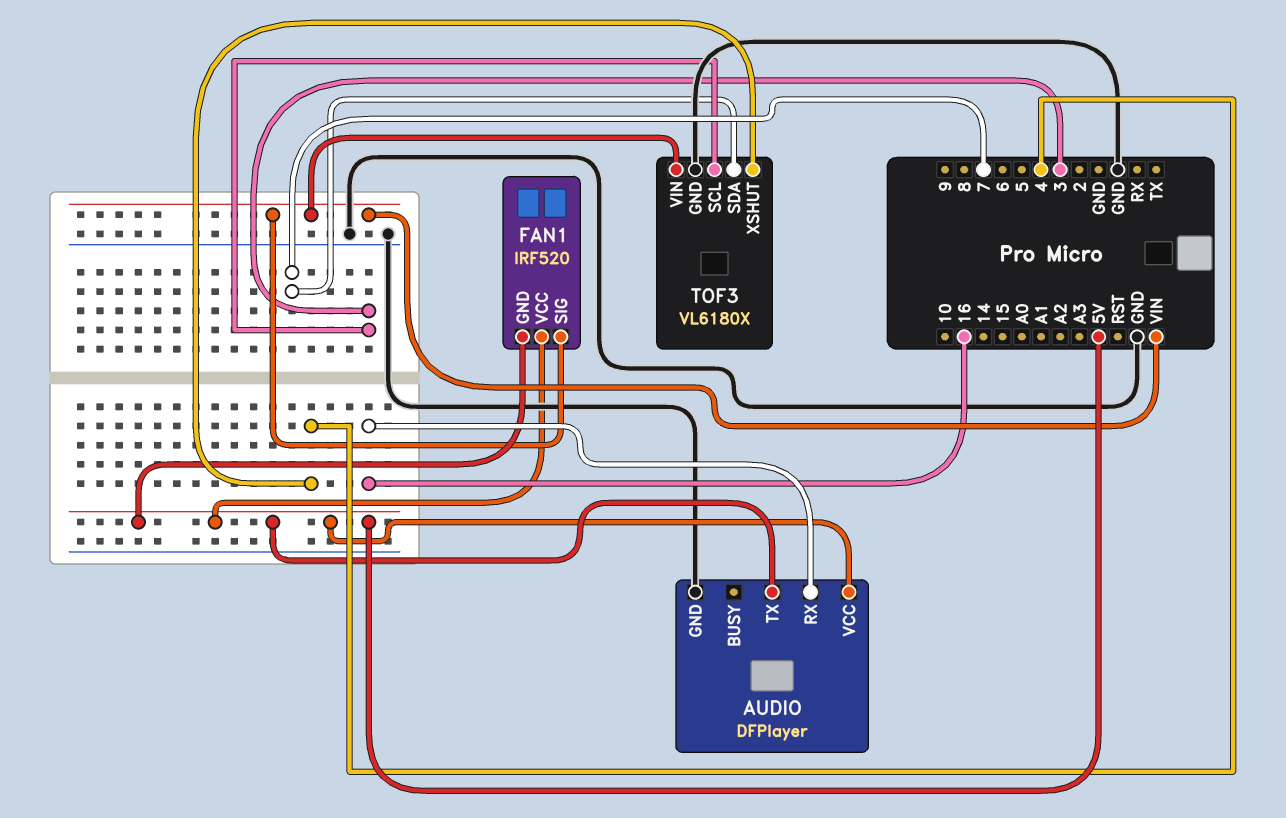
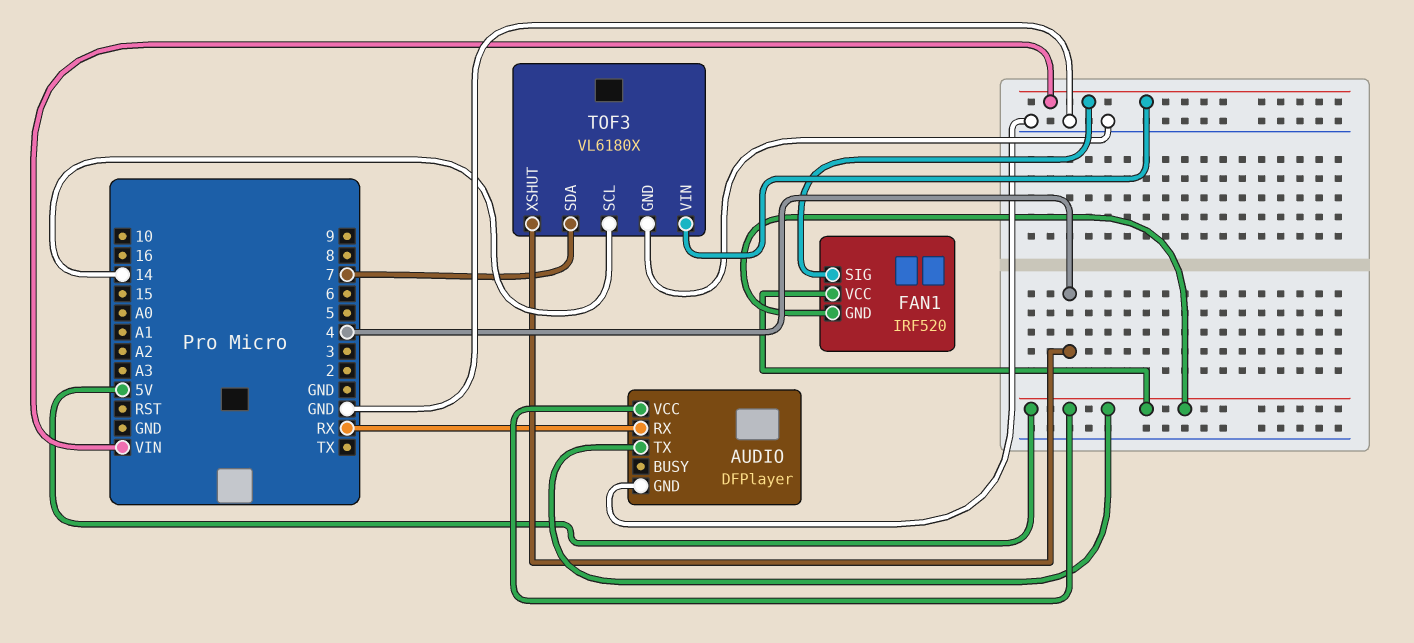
AUDIO pin RX: 16 -> RX
TOF3 pin SCL: 3 -> 14

